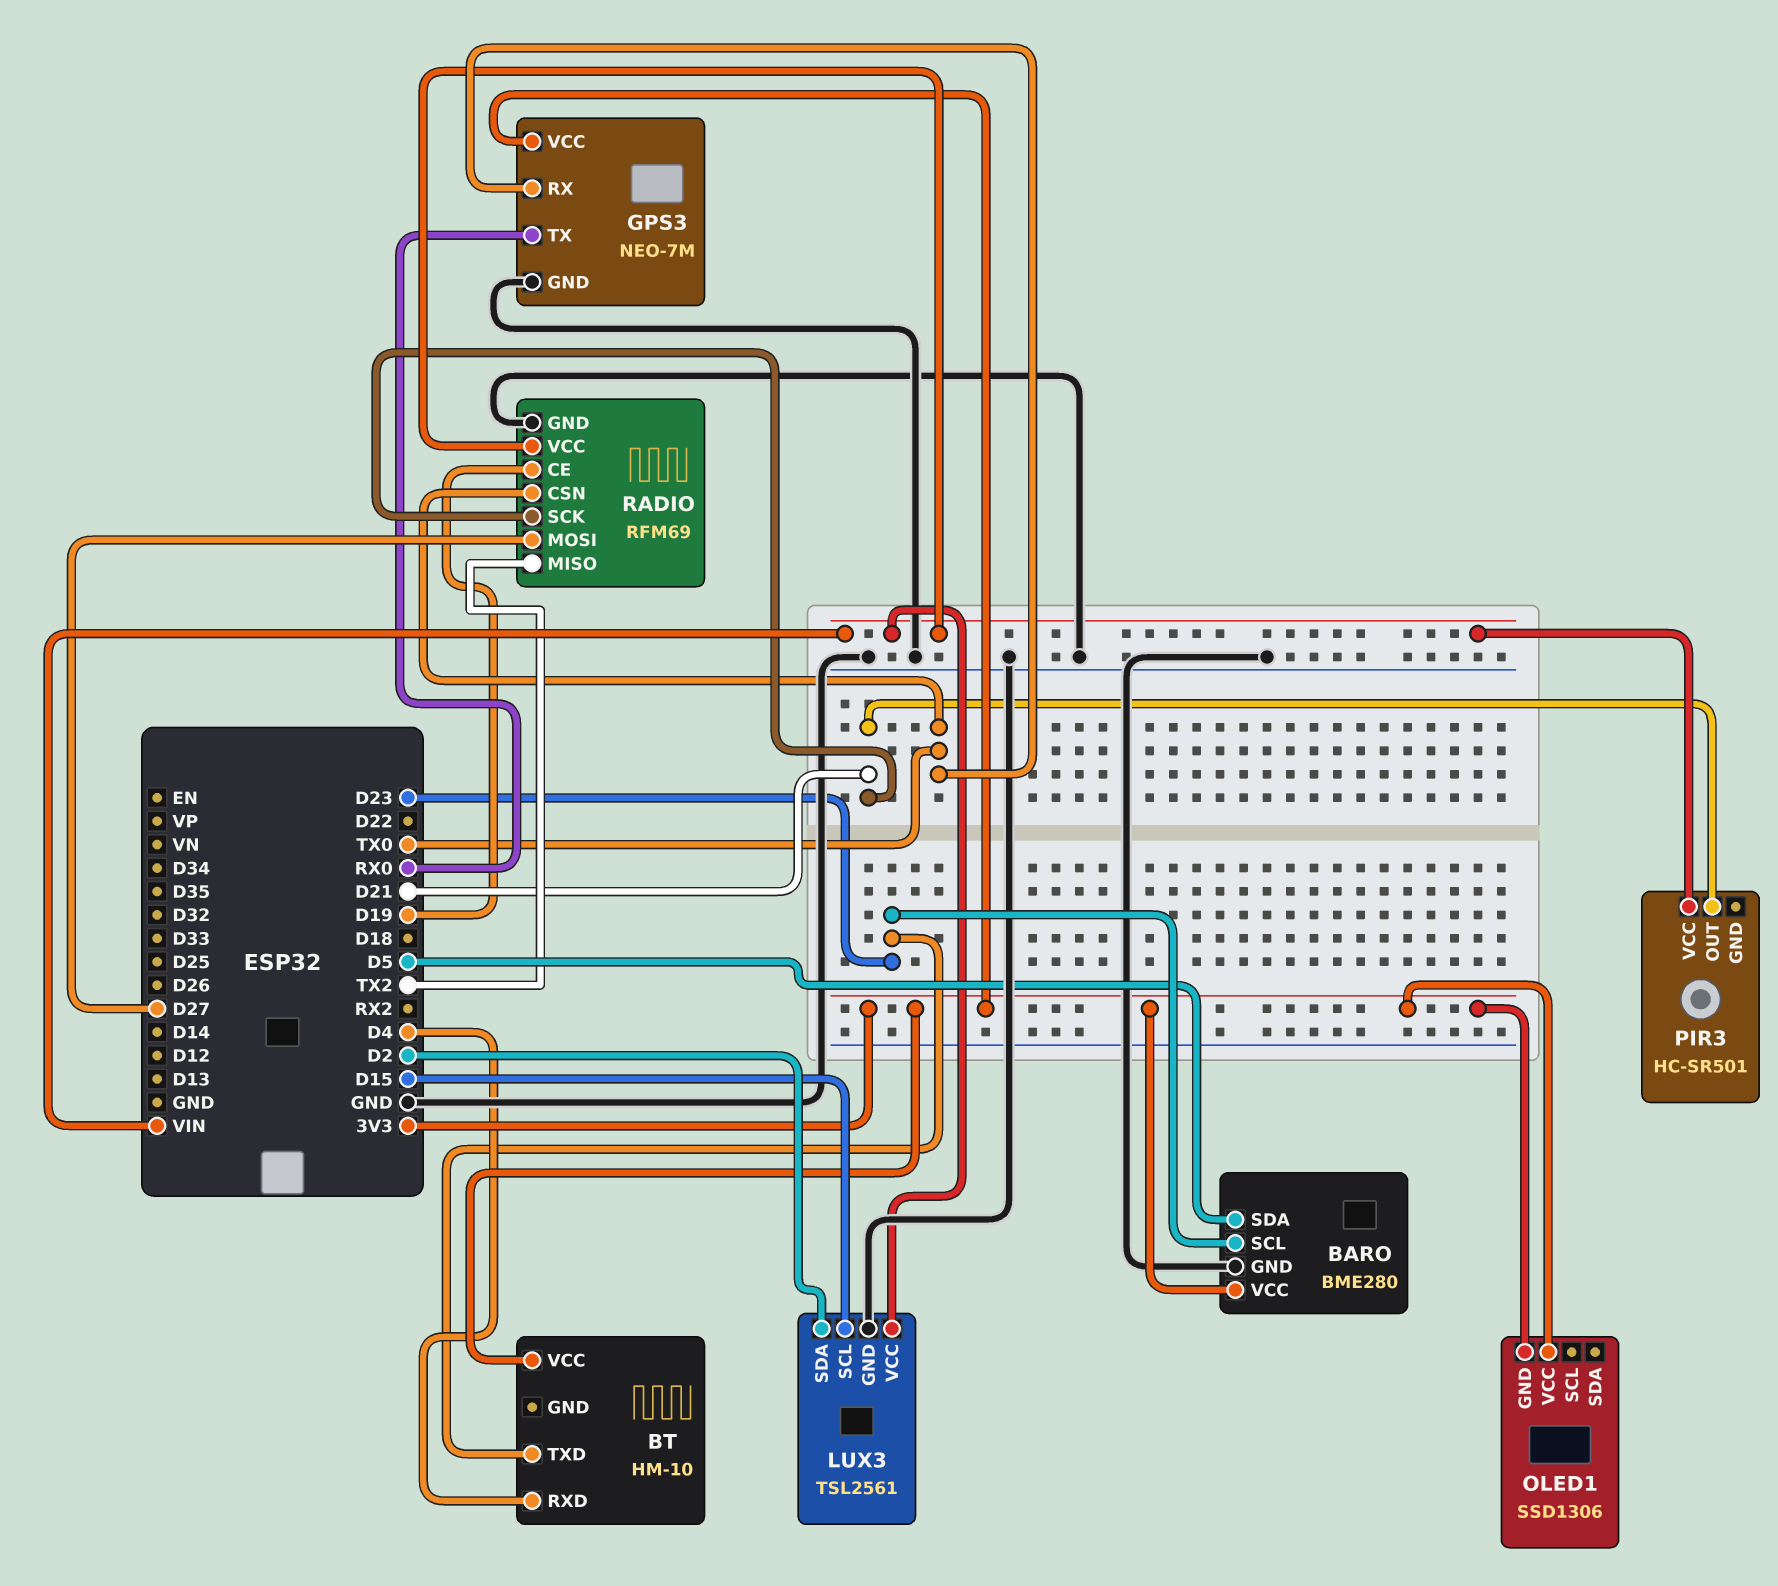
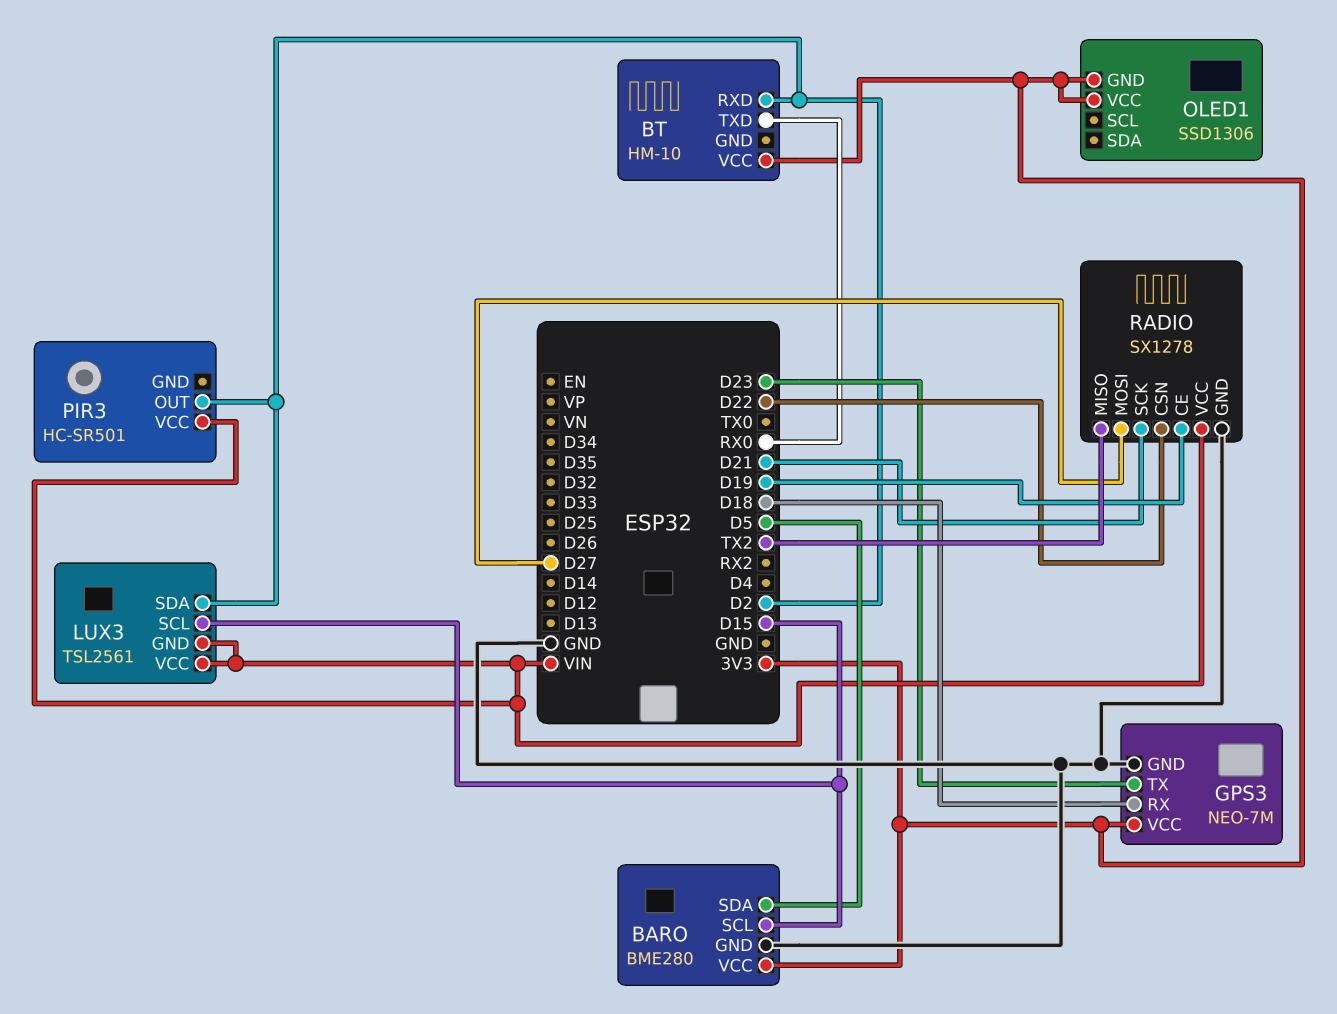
BARO pin SCL: D23 -> D15
BT pin RXD: D4 -> D2
BT pin TXD: D23 -> RX0
GPS3 pin RX: TX0 -> D18
GPS3 pin TX: RX0 -> D23
LUX3 pin GND: GND -> VIN
PIR3 pin OUT: D21 -> D2
RADIO: RFM69 -> SX1278
RADIO pin CSN: TX0 -> D22

